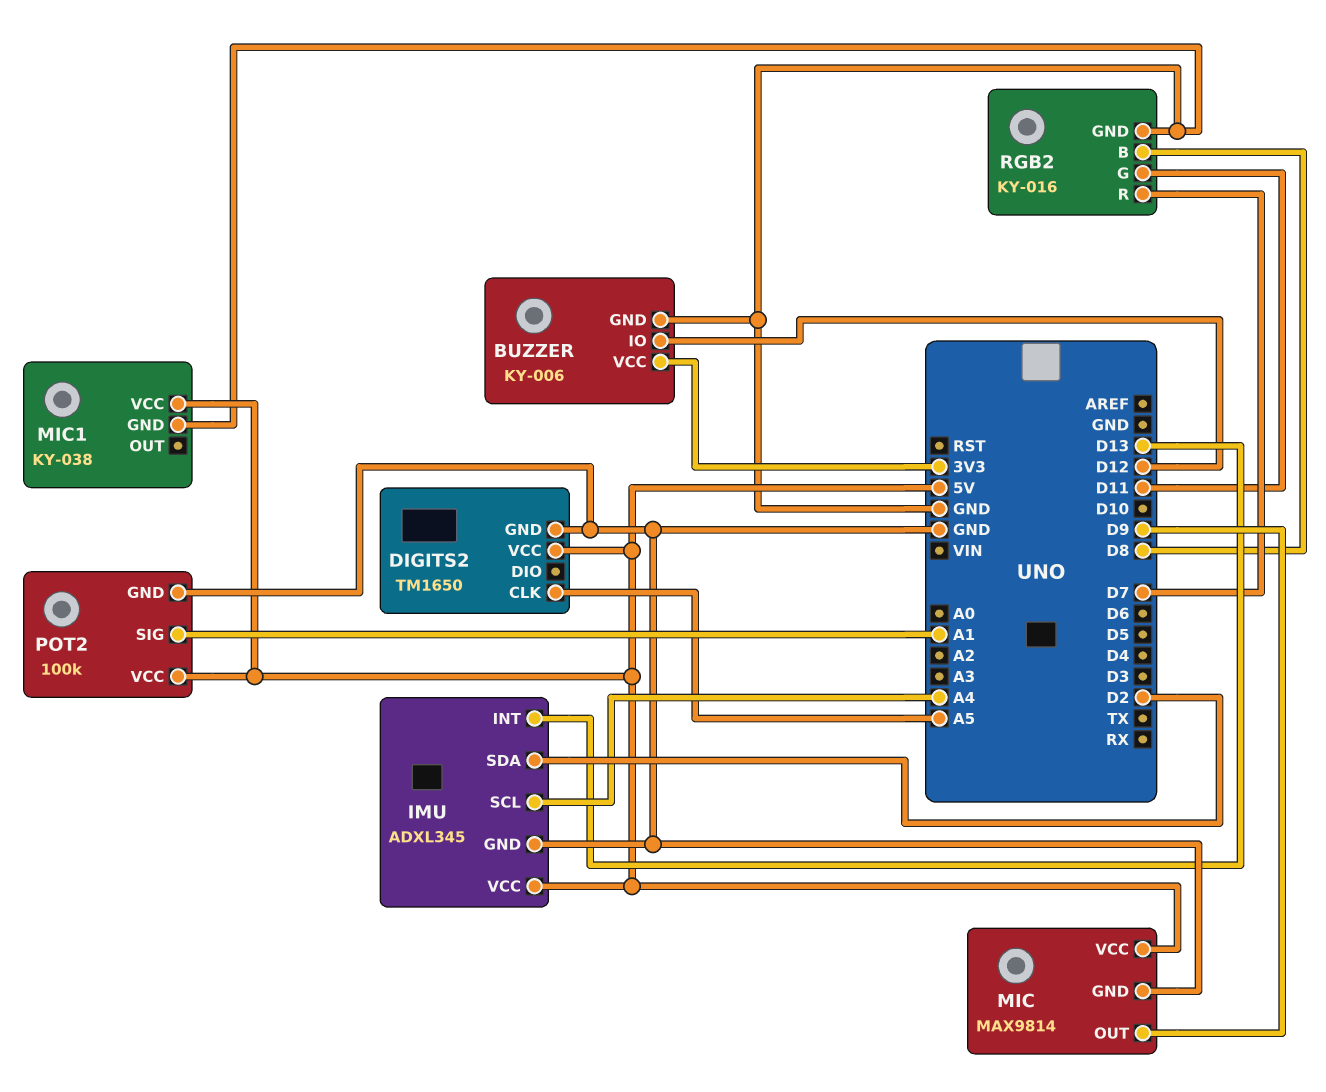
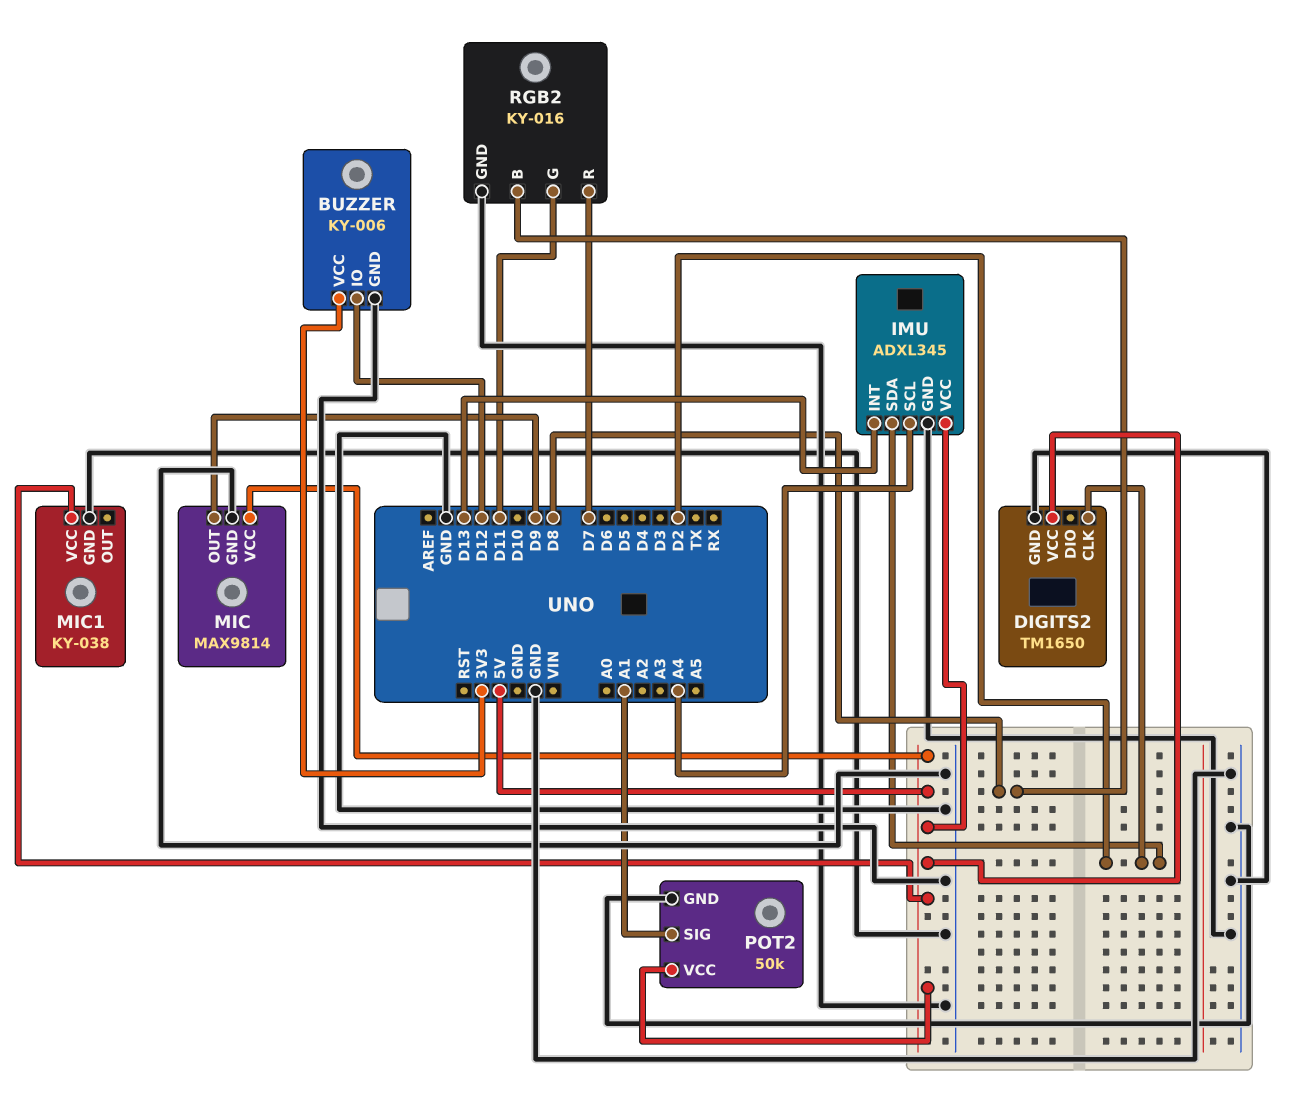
DIGITS2 pin CLK: A5 -> D2
POT2: 100k -> 50k

